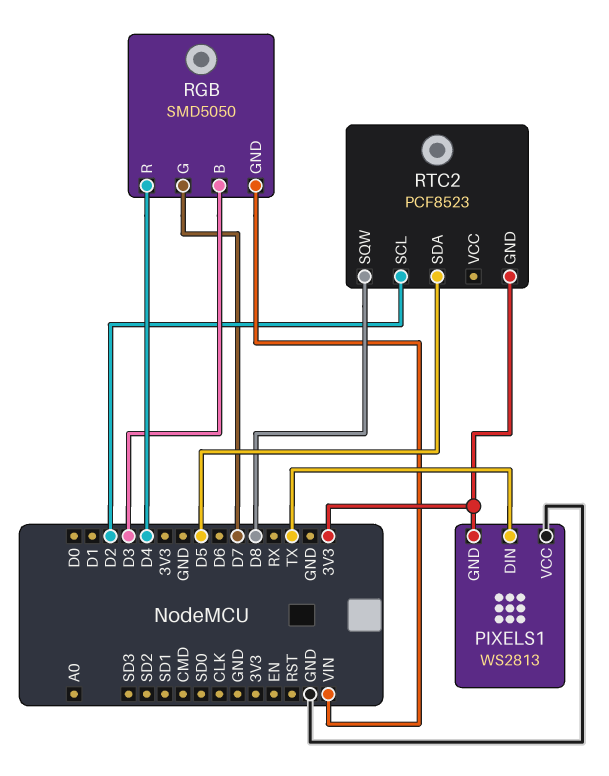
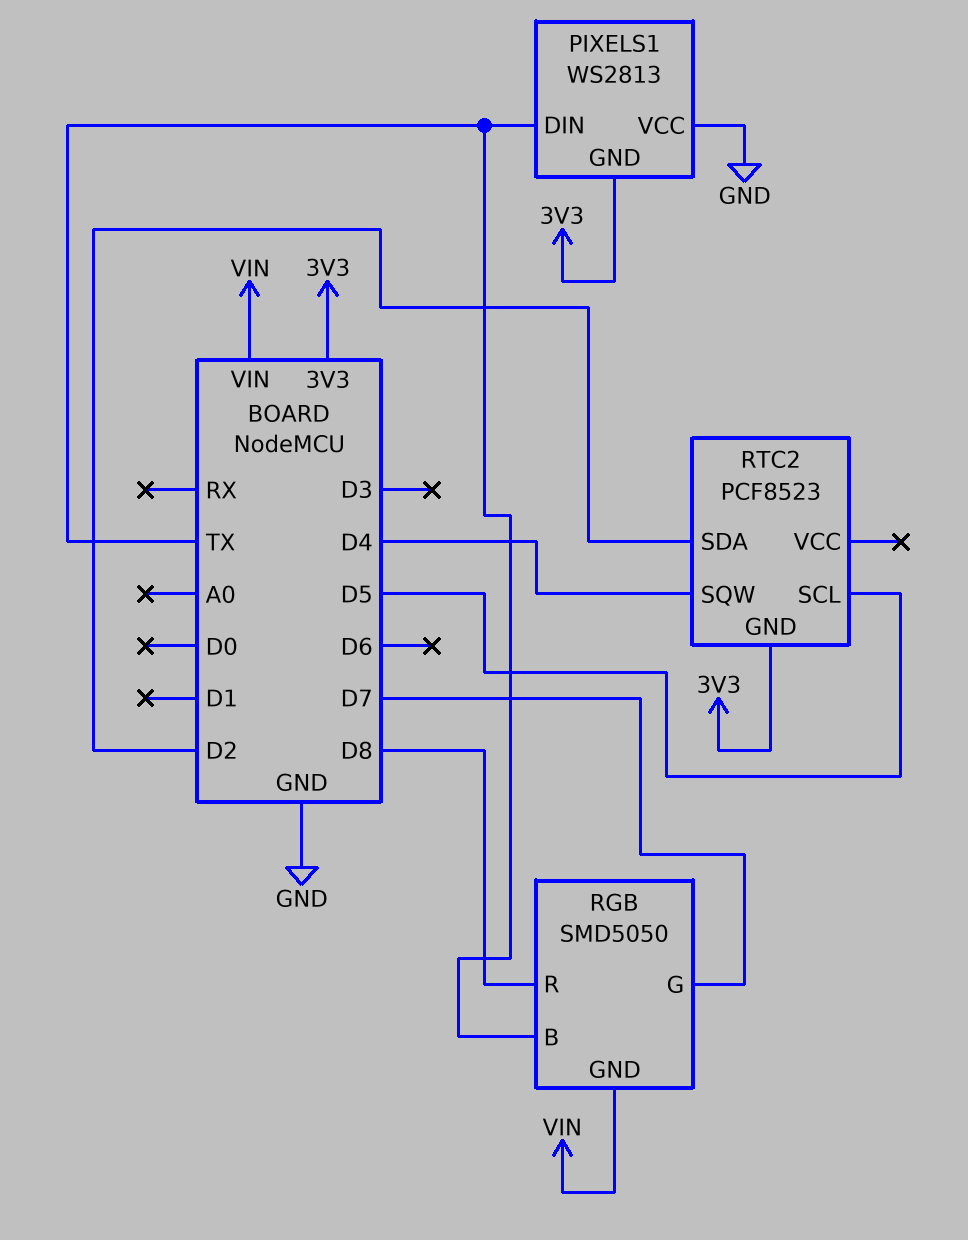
RGB pin B: D3 -> TX
RGB pin R: D4 -> D8
RTC2 pin SCL: D2 -> D5
RTC2 pin SDA: D5 -> D2
RTC2 pin SQW: D8 -> D4

